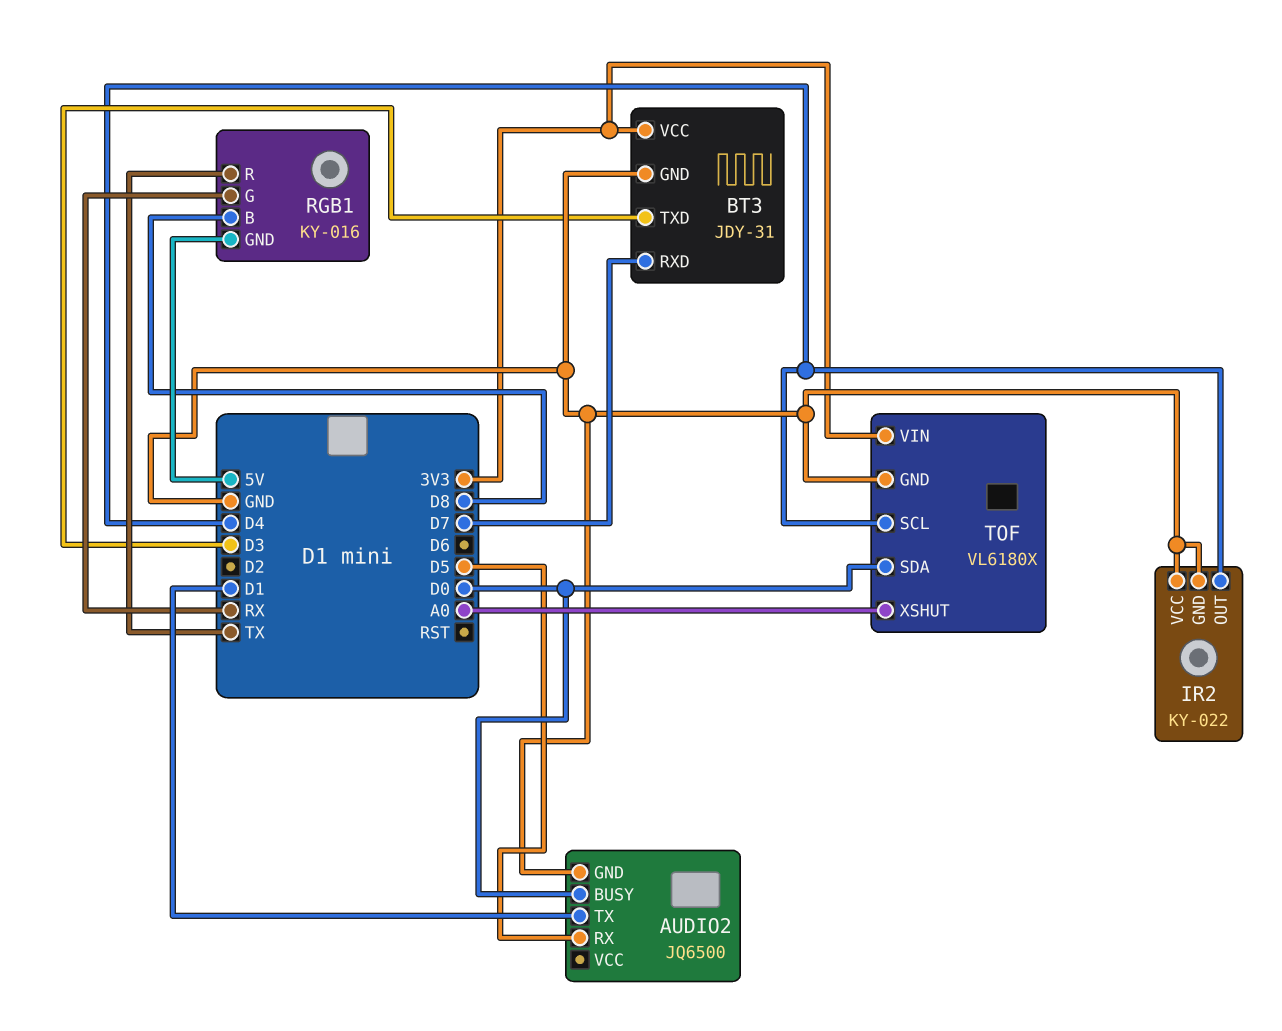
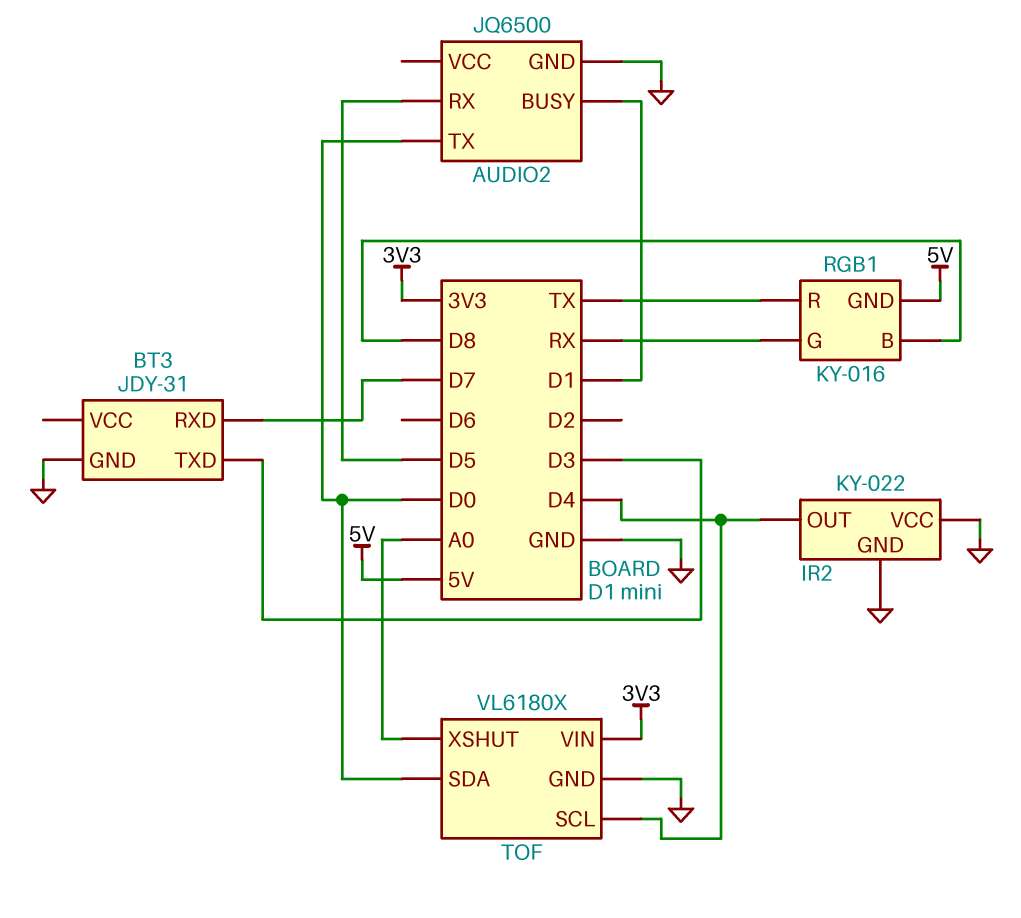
AUDIO2 pin BUSY: D0 -> D1
AUDIO2 pin TX: D1 -> D0
BT3 pin VCC: 3V3 -> none

